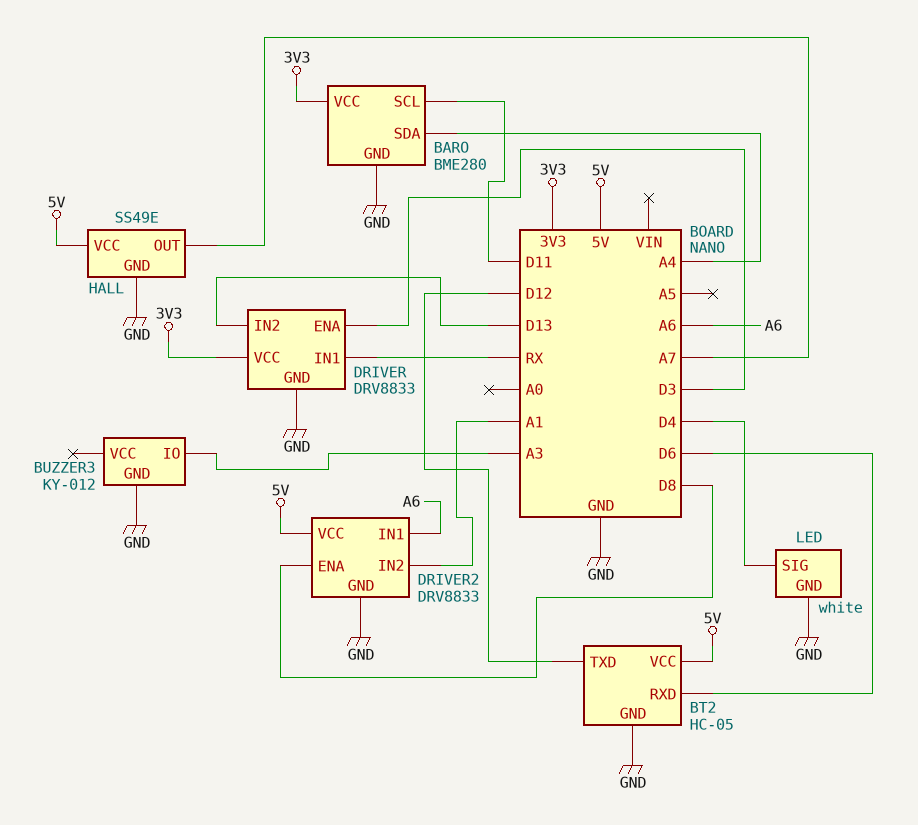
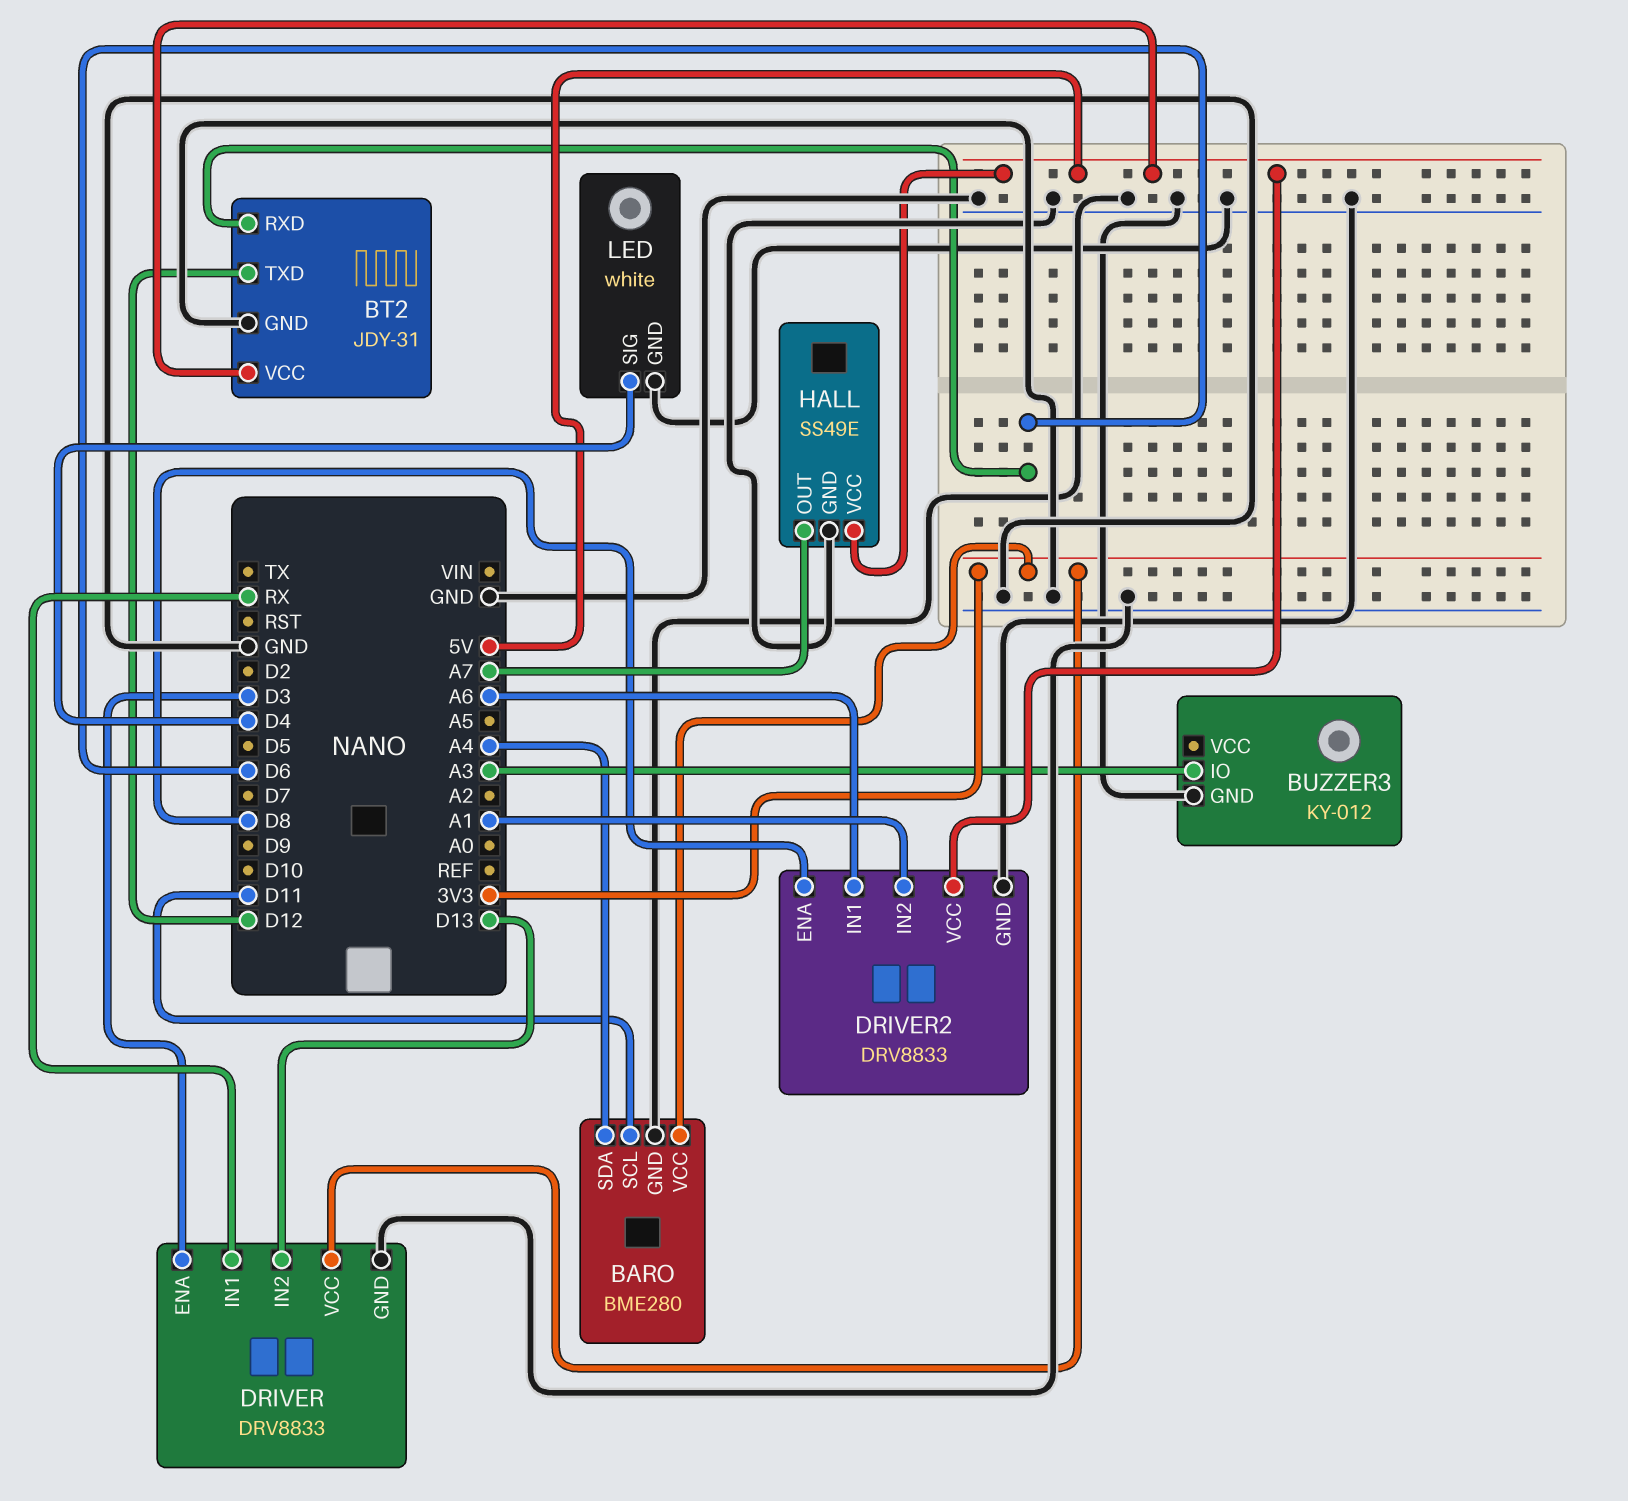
BT2: HC-05 -> JDY-31

